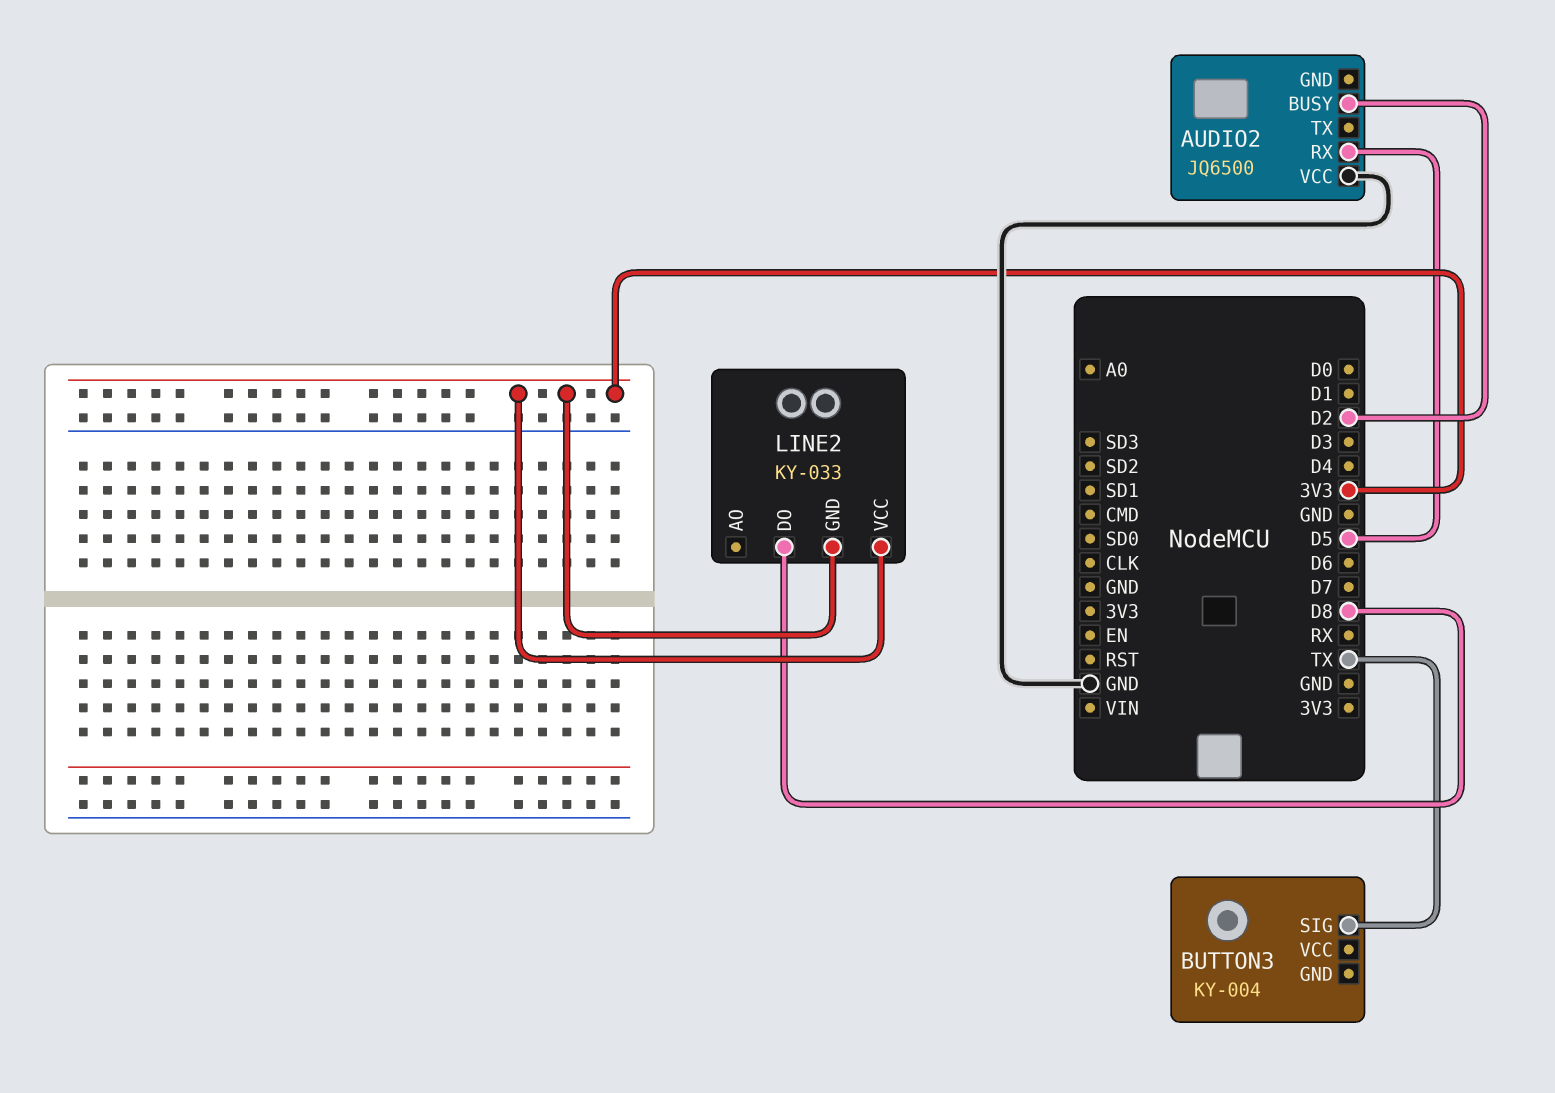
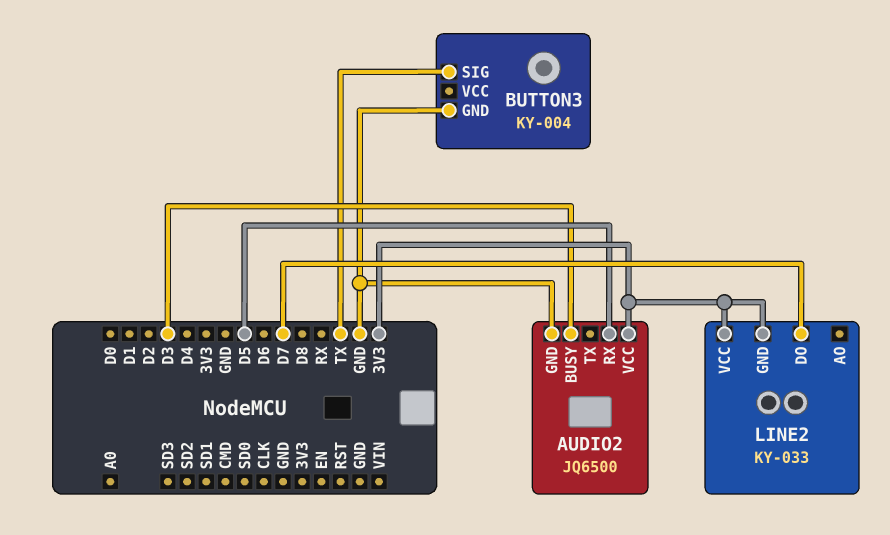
AUDIO2 pin BUSY: D2 -> D3
AUDIO2 pin GND: none -> GND
AUDIO2 pin VCC: GND -> 3V3
BUTTON3 pin GND: none -> GND
LINE2 pin DO: D8 -> D7

